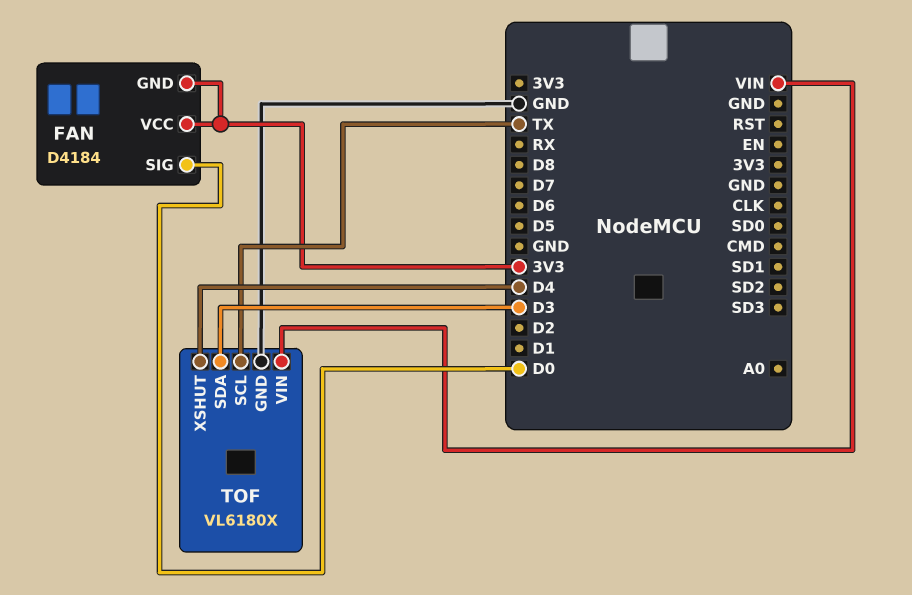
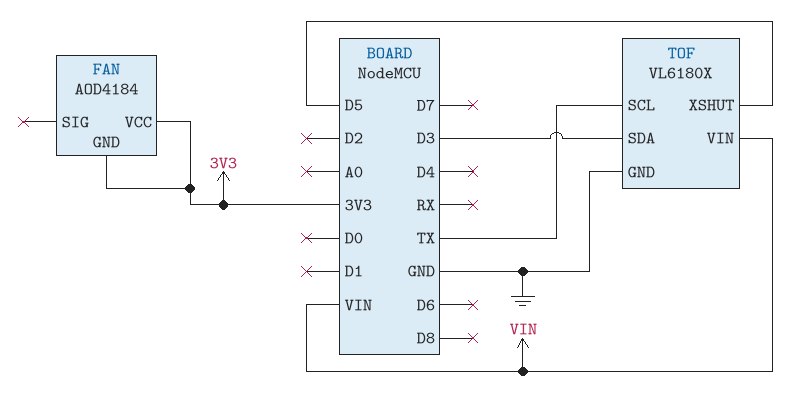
FAN: D4184 -> AOD4184
FAN pin SIG: D0 -> none
TOF pin XSHUT: D4 -> D5

